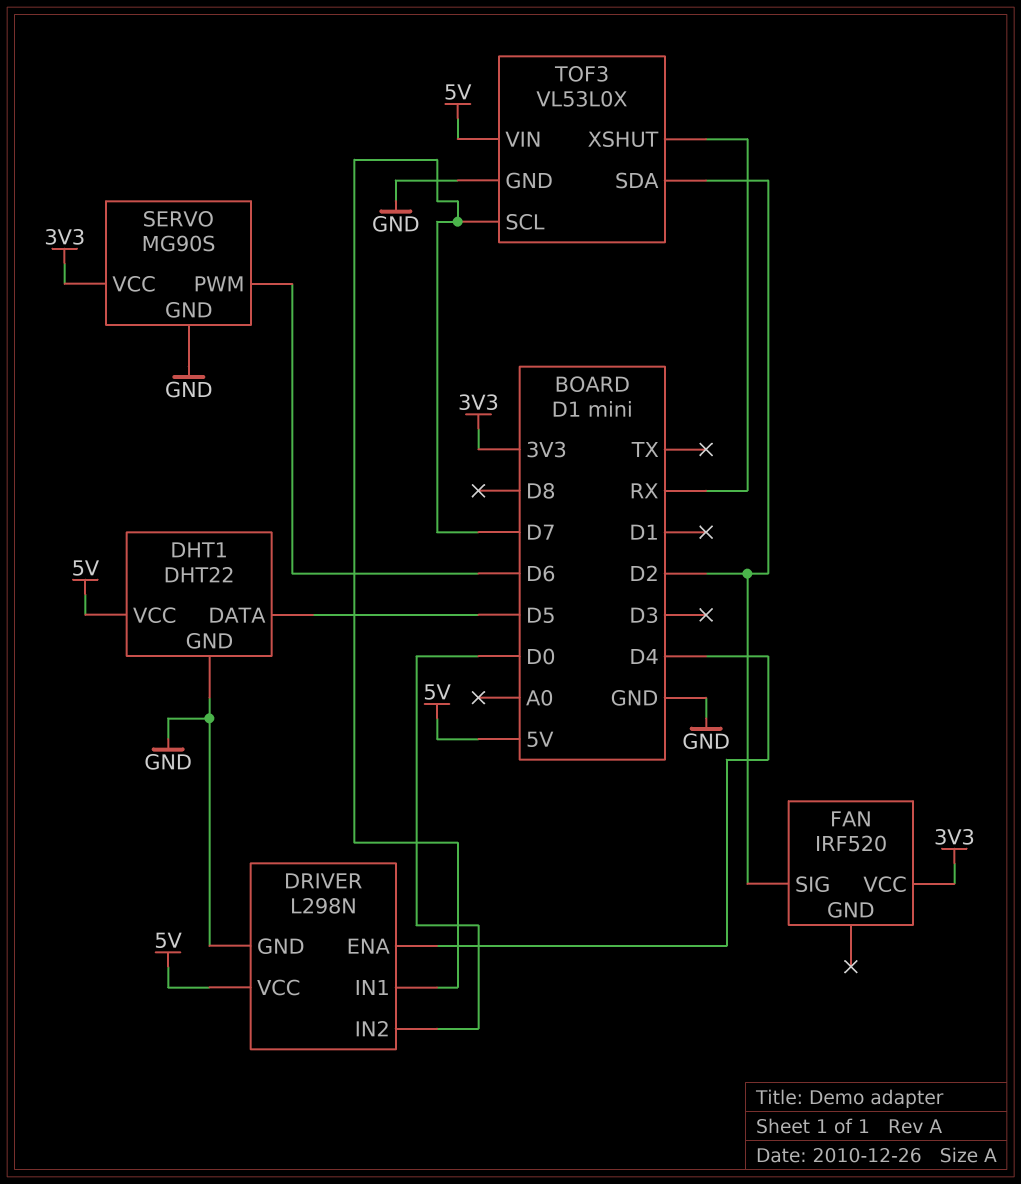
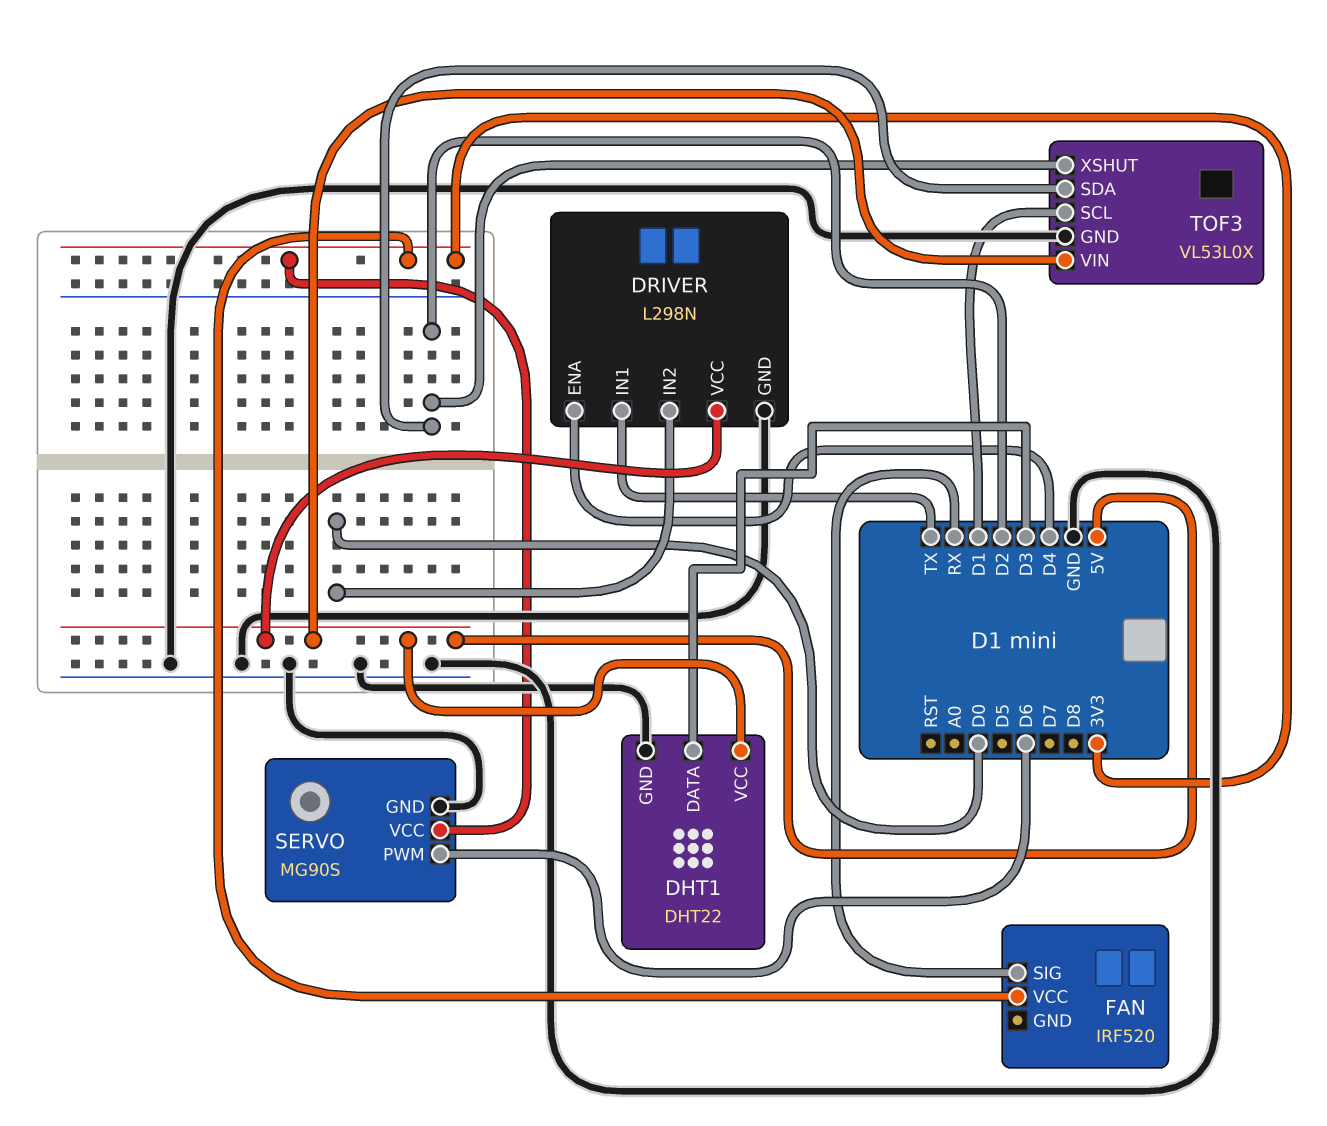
DHT1 pin DATA: D5 -> D3
DRIVER pin IN1: D7 -> TX
FAN pin SIG: D2 -> RX
TOF3 pin SCL: D7 -> D1
TOF3 pin XSHUT: RX -> D2

